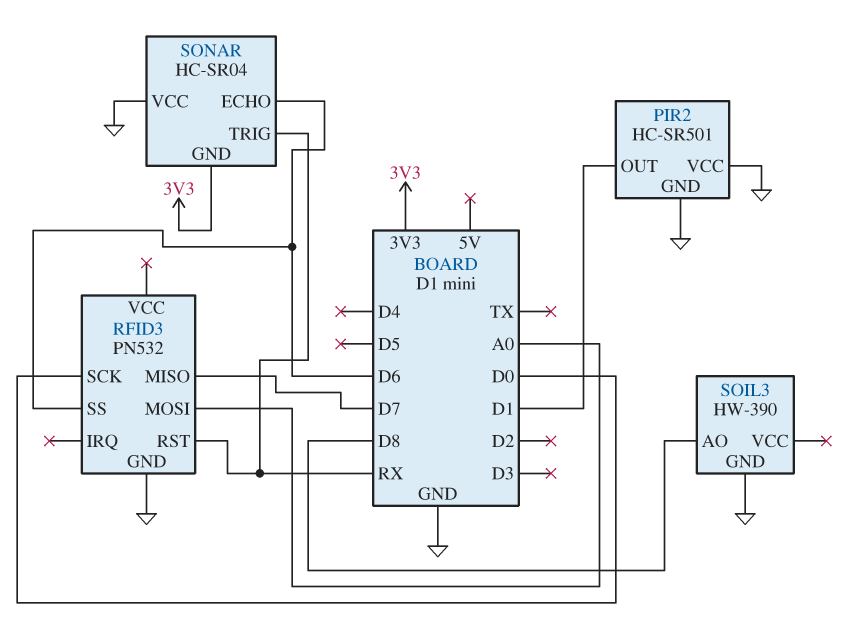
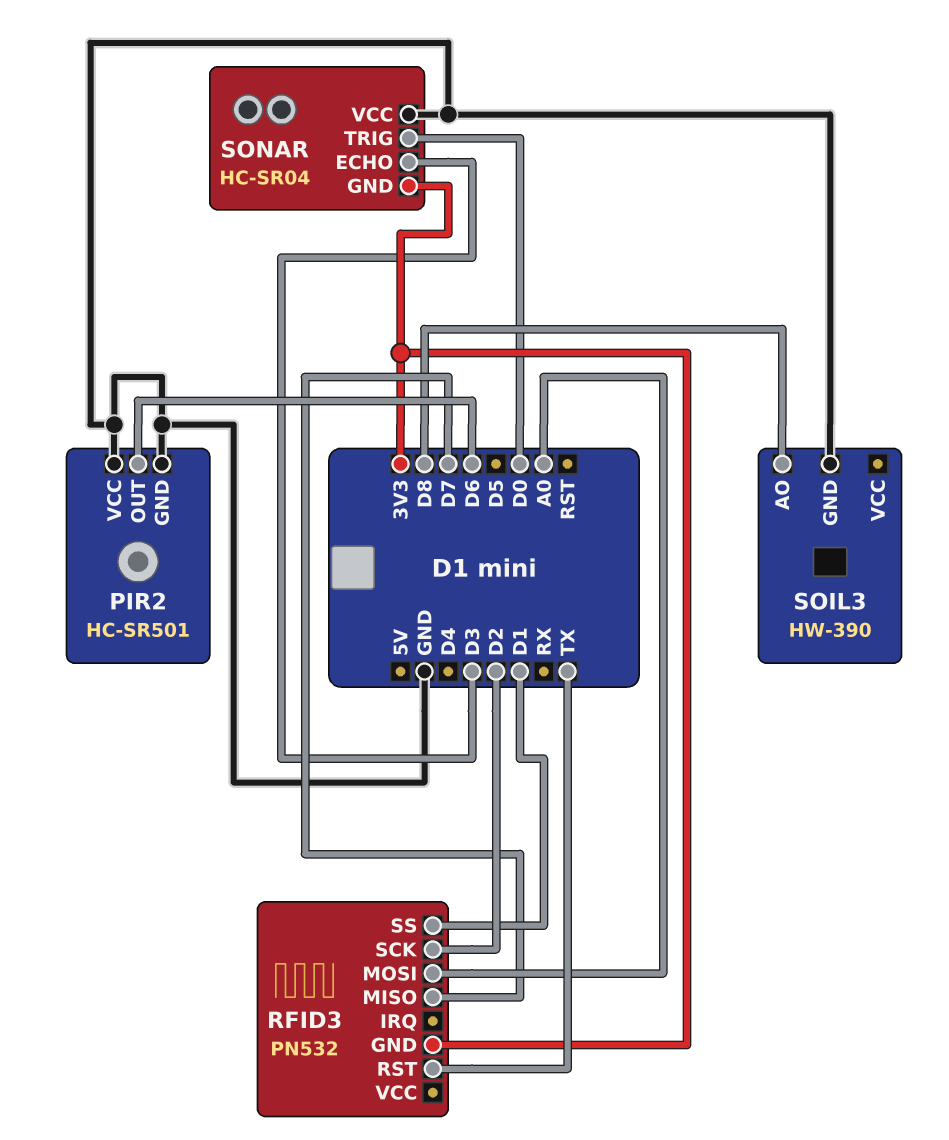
PIR2 pin OUT: D1 -> D6
RFID3 pin GND: GND -> 3V3
RFID3 pin RST: RX -> TX
RFID3 pin SCK: D0 -> D2
RFID3 pin SS: D6 -> D1
SONAR pin ECHO: D6 -> D3
SONAR pin TRIG: RX -> D0

